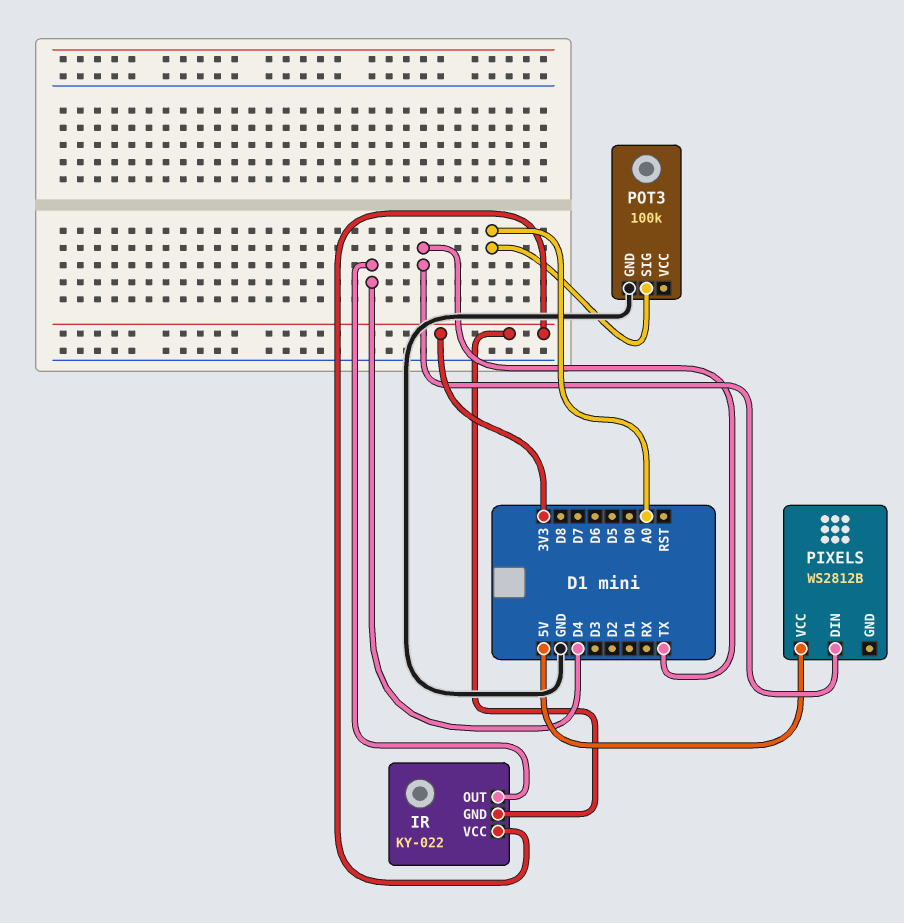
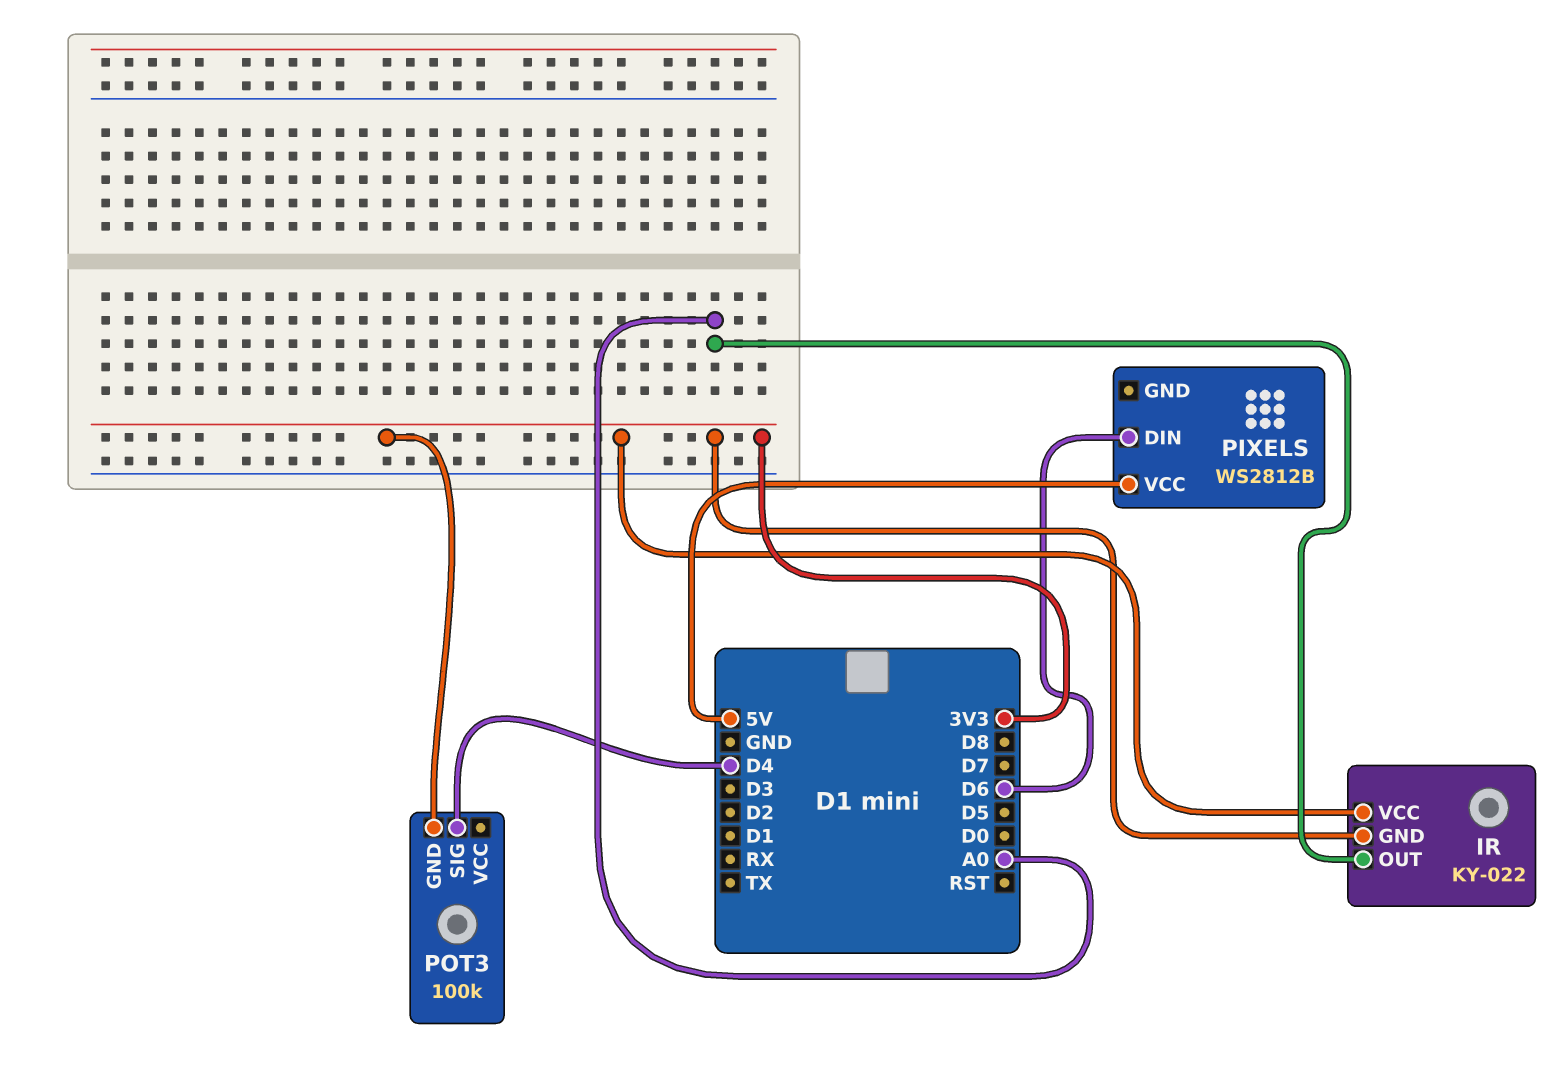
IR pin OUT: D4 -> A0
PIXELS pin DIN: TX -> D6
POT3 pin GND: GND -> 3V3
POT3 pin SIG: A0 -> D4

